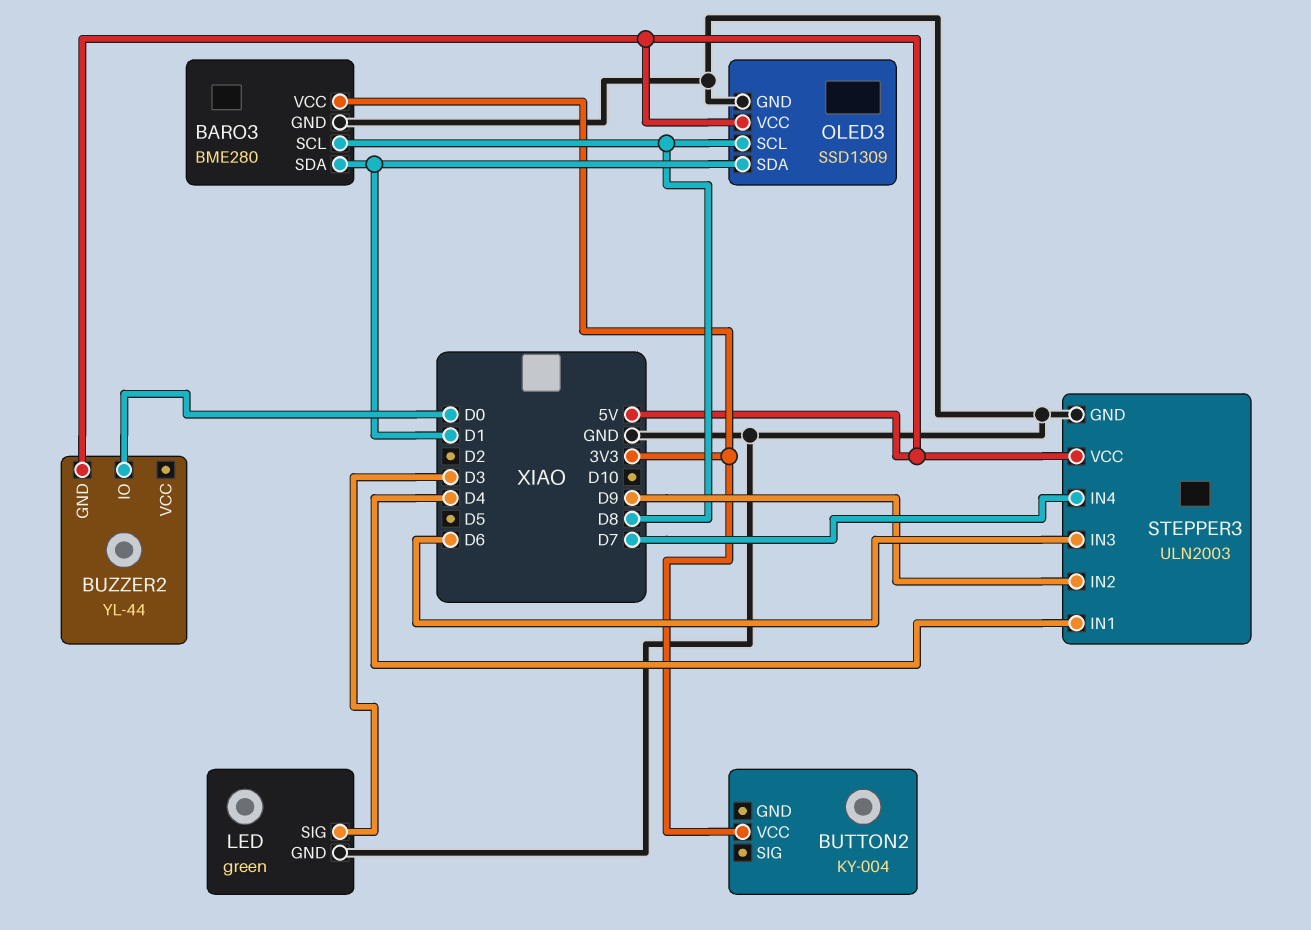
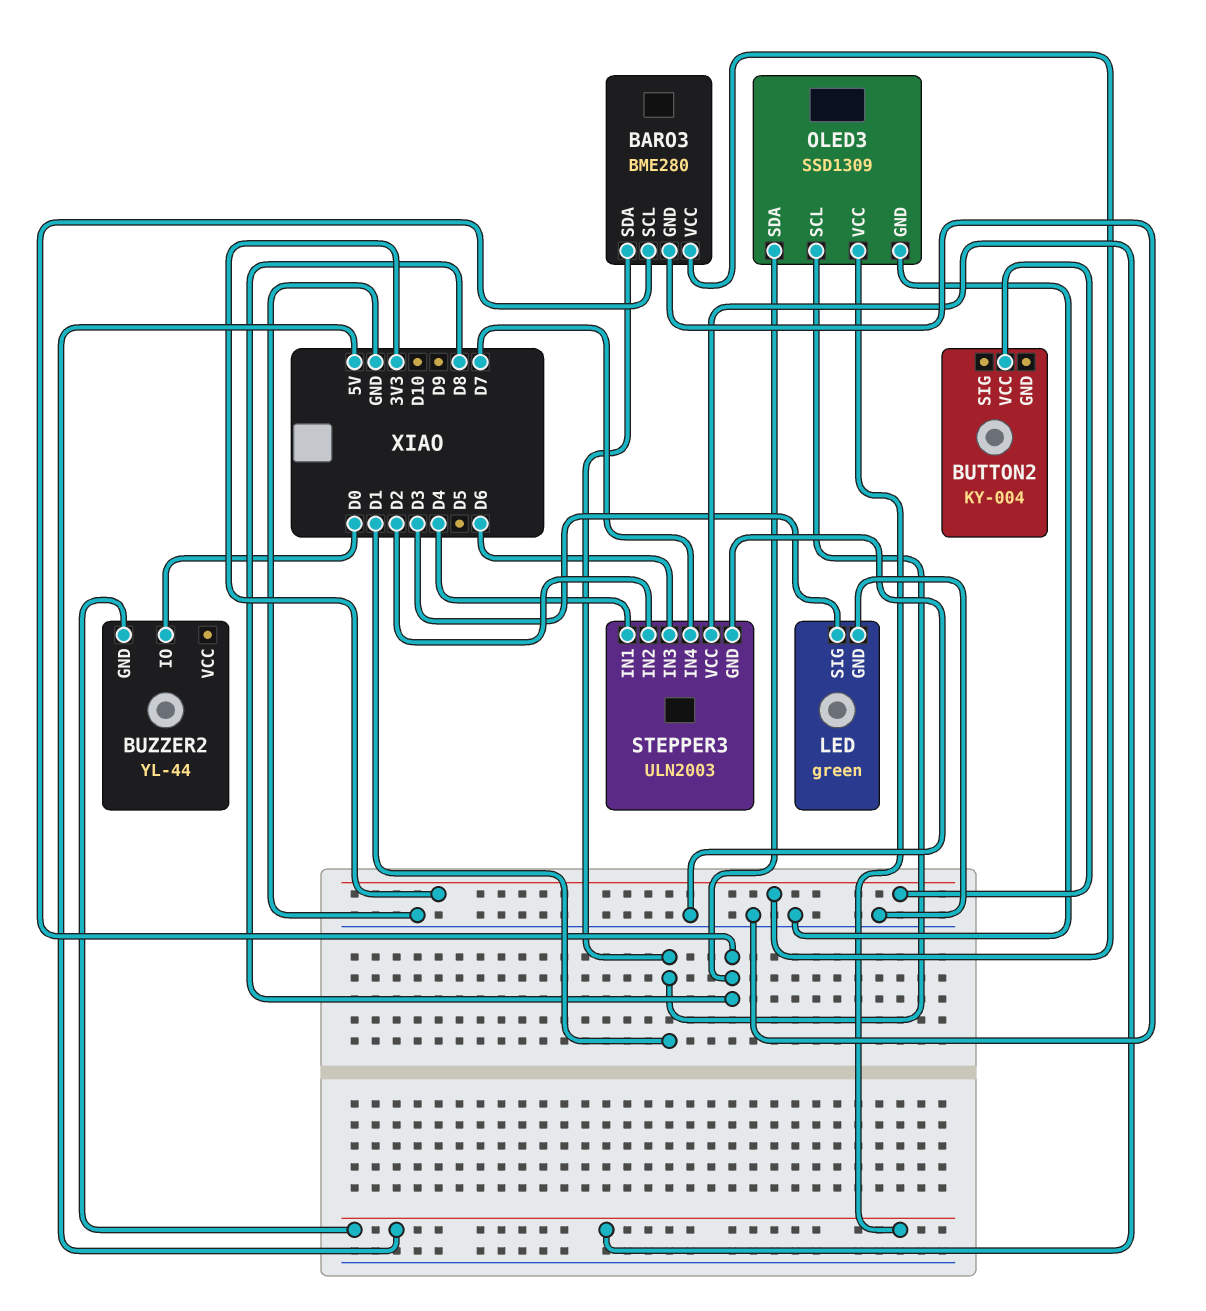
OLED3 pin SCL: D8 -> D1
OLED3 pin SDA: D1 -> D8
STEPPER3 pin IN2: D9 -> D2

